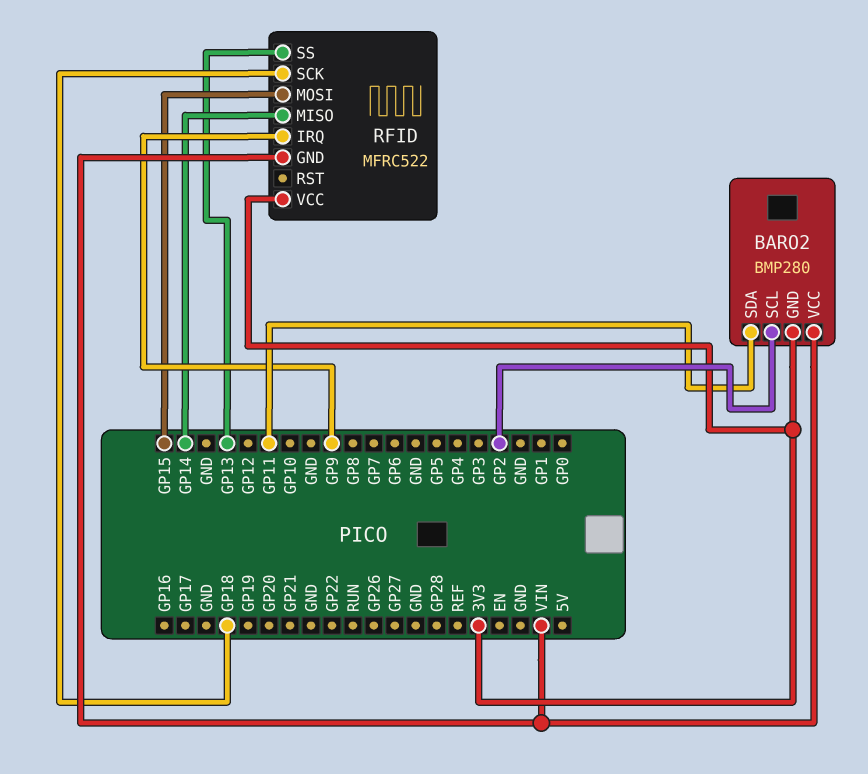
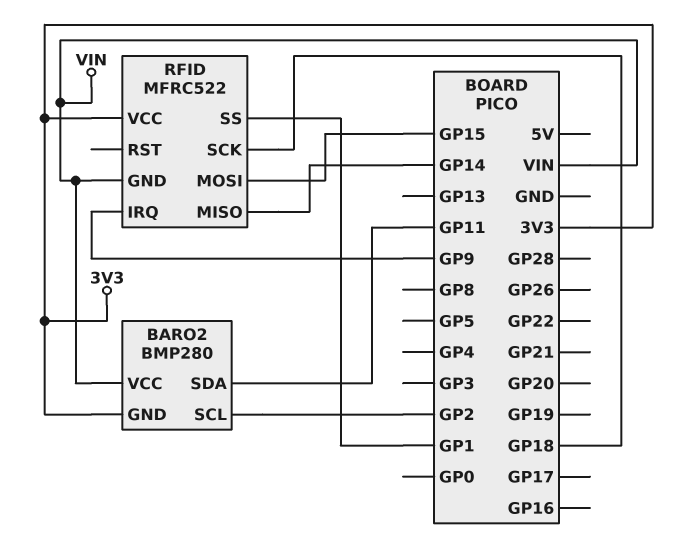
RFID pin SS: GP13 -> GP1

